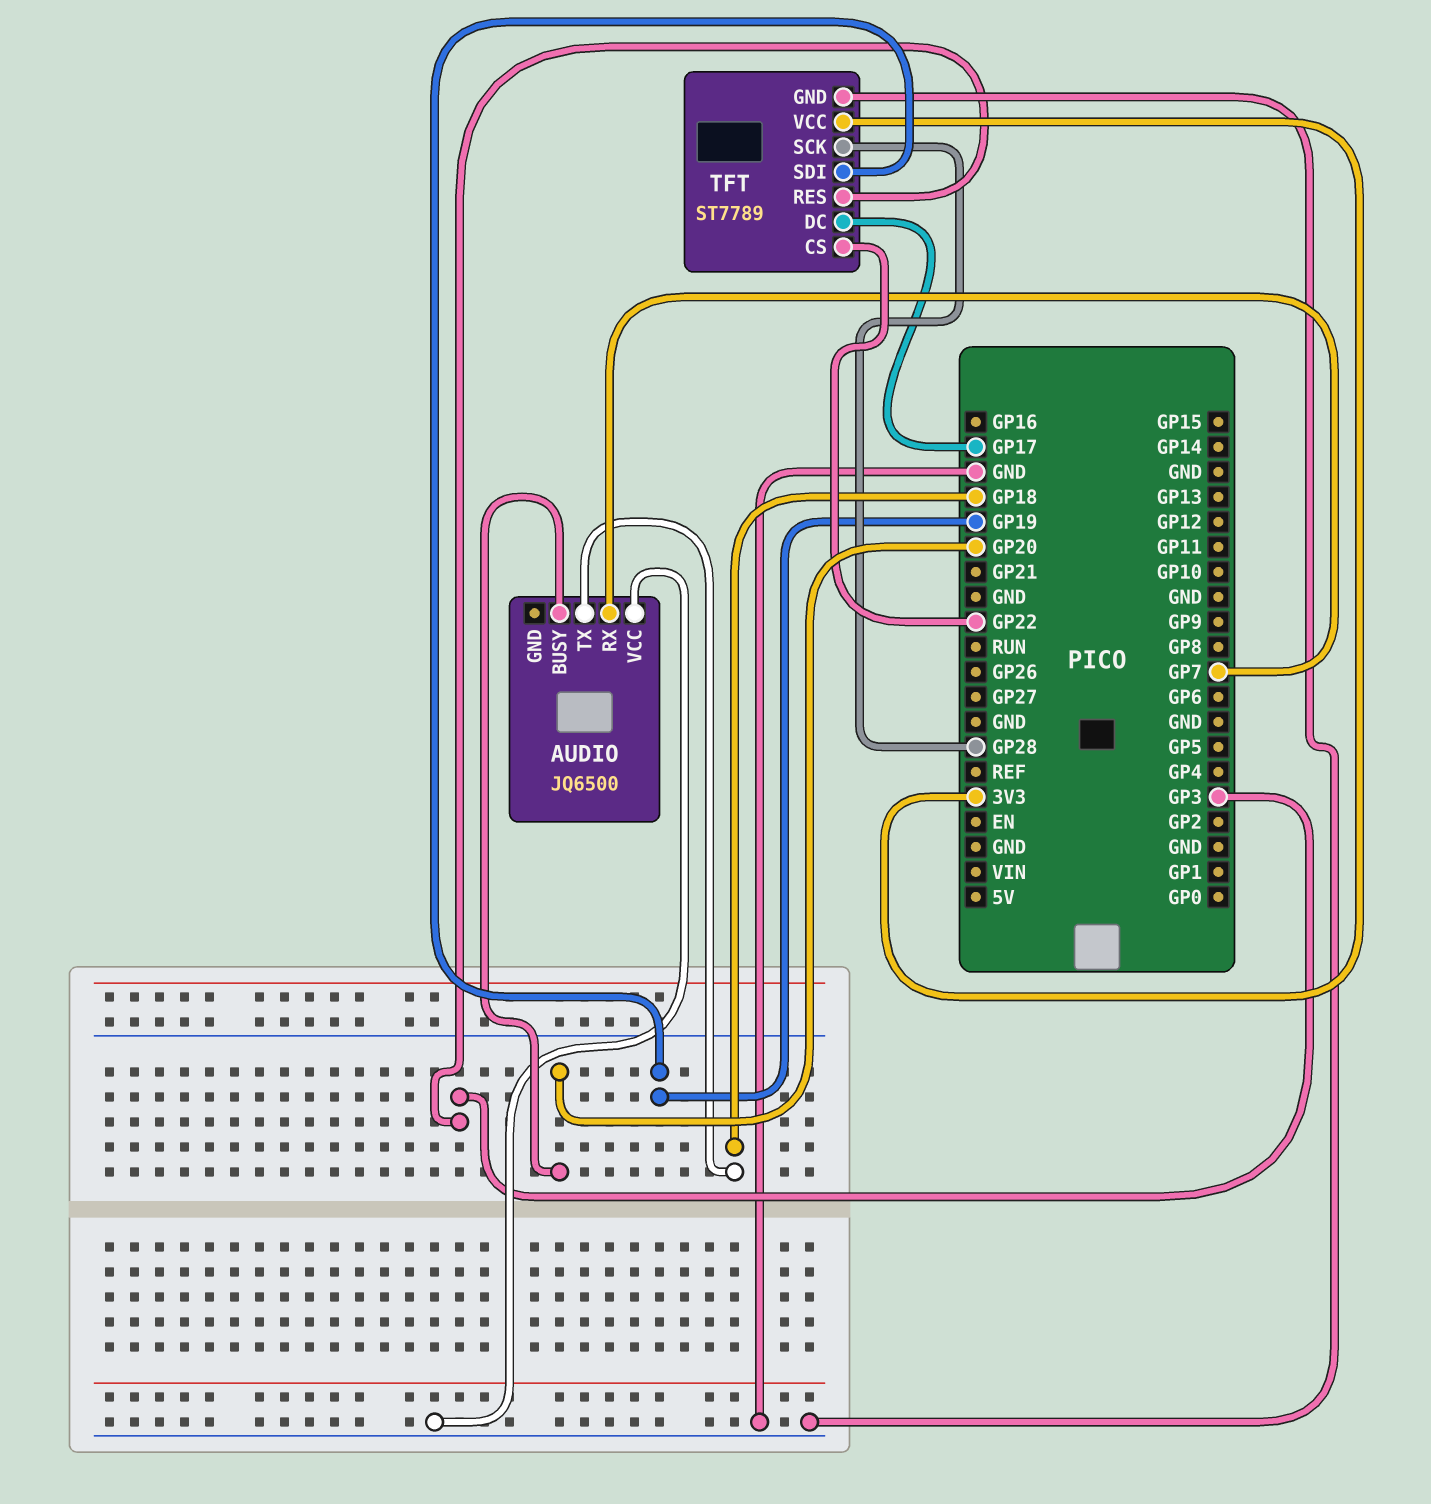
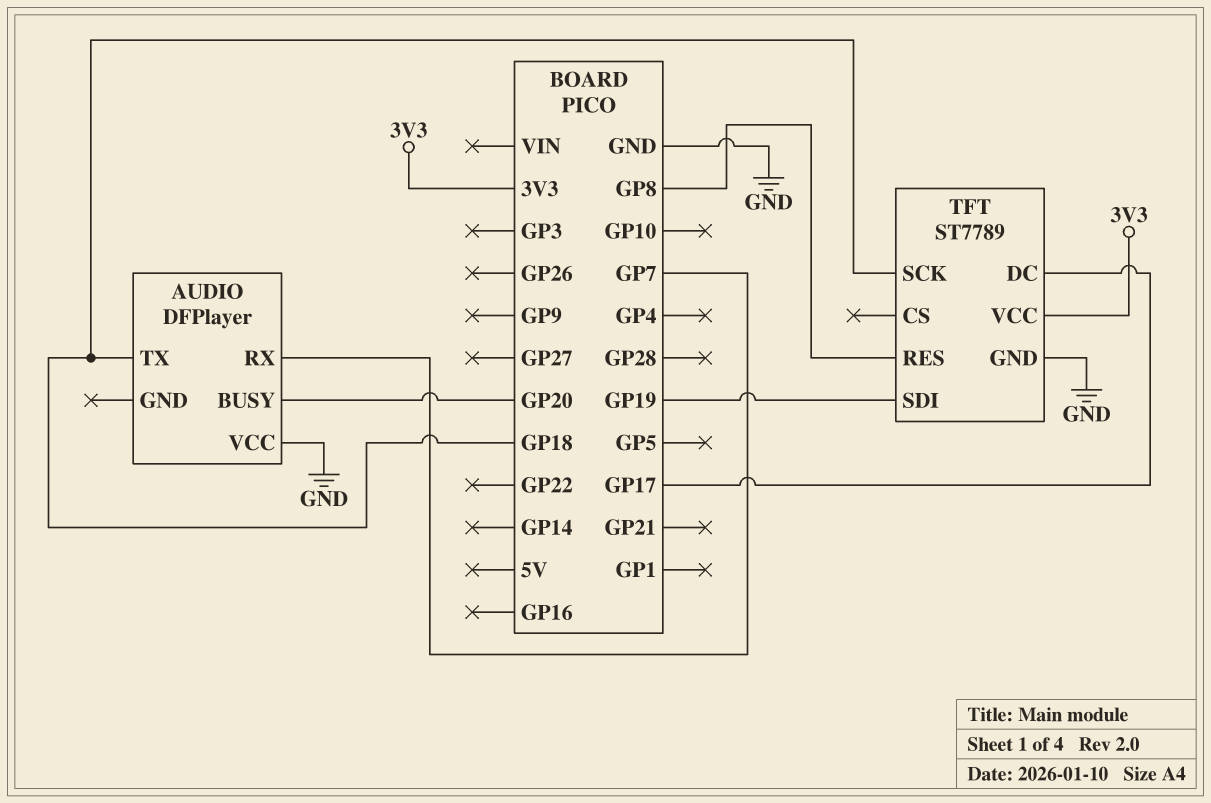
AUDIO: JQ6500 -> DFPlayer
TFT pin CS: GP22 -> none
TFT pin RES: GP3 -> GP8
TFT pin SCK: GP28 -> GP18

